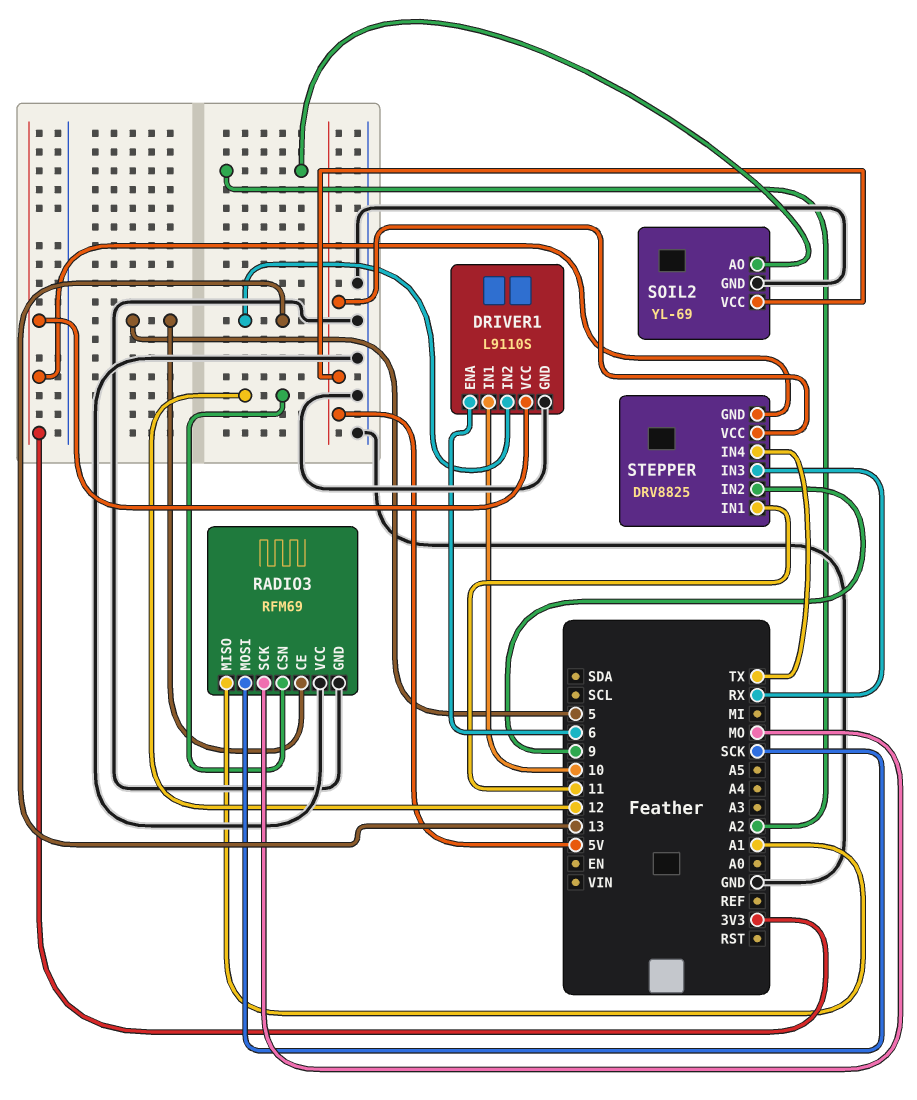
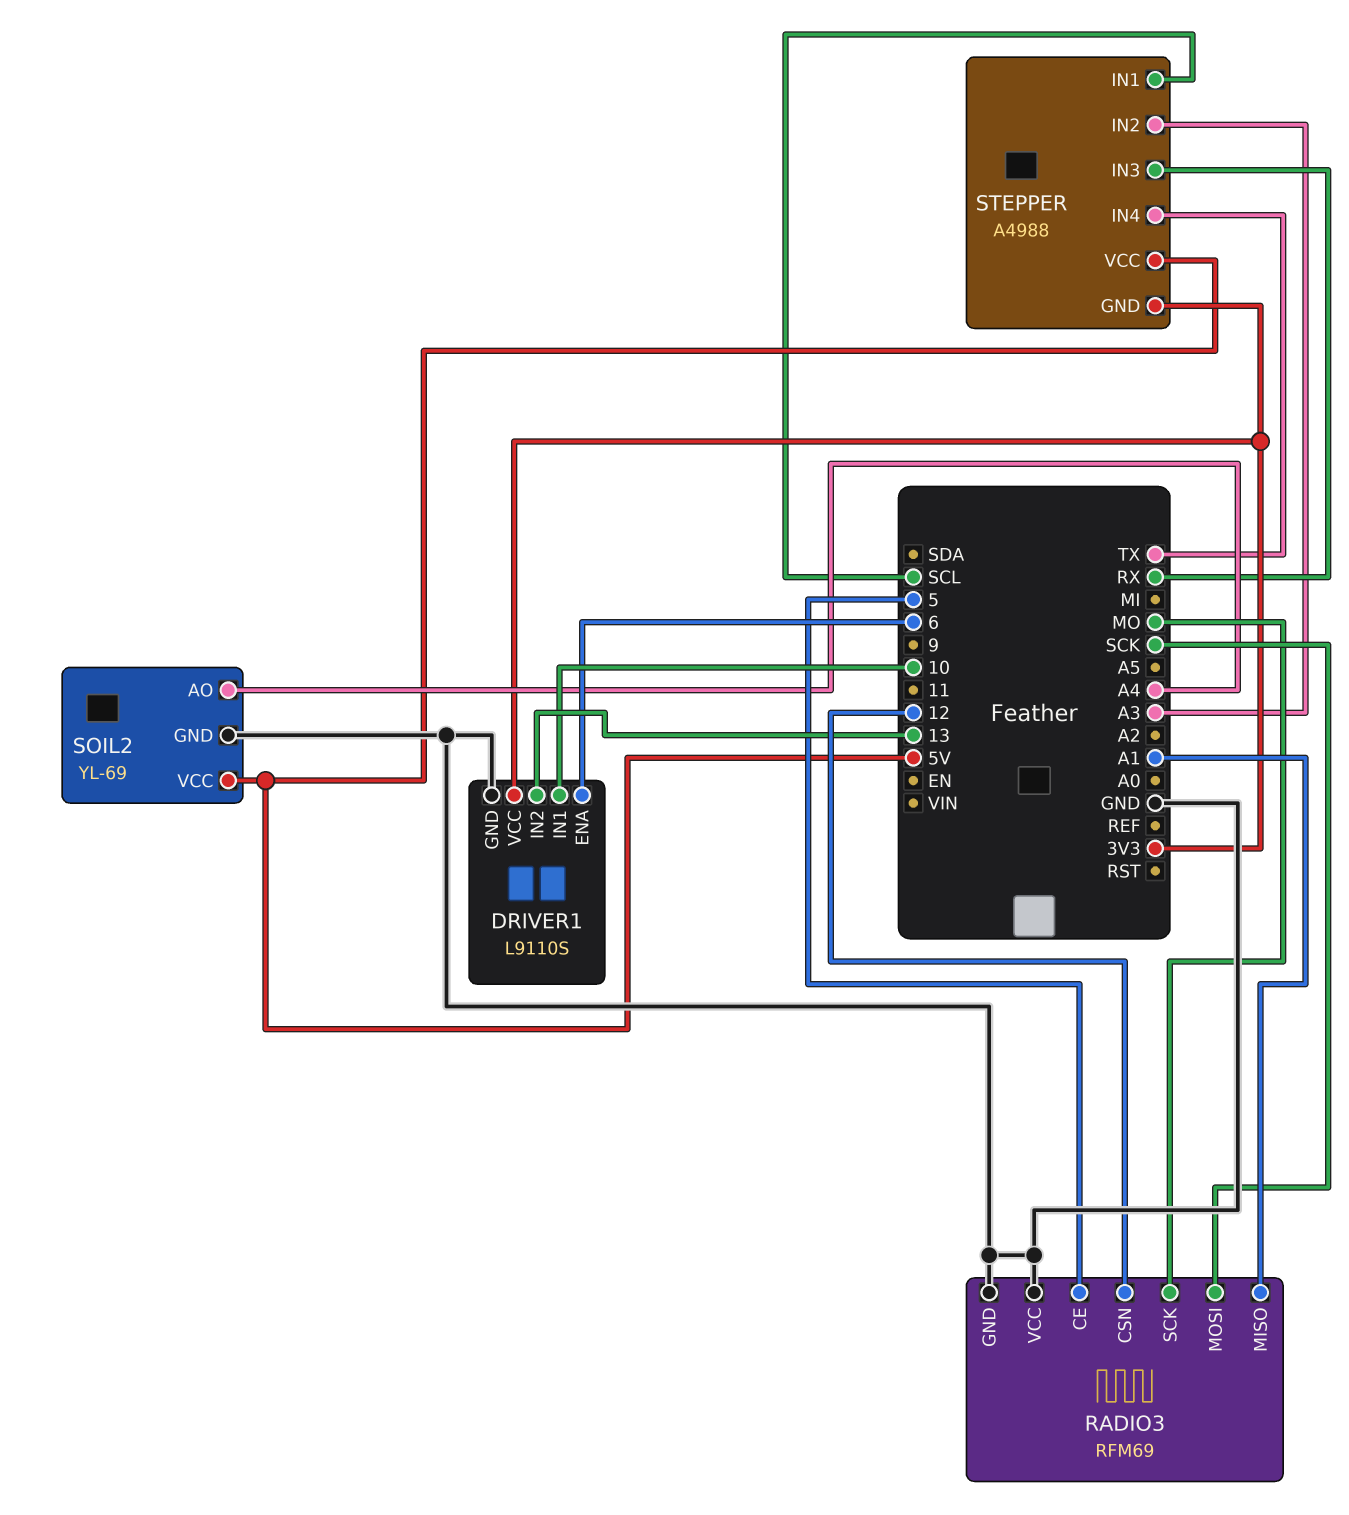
SOIL2 pin AO: A2 -> A4
STEPPER: DRV8825 -> A4988
STEPPER pin IN1: 11 -> SCL
STEPPER pin IN2: 9 -> A3

